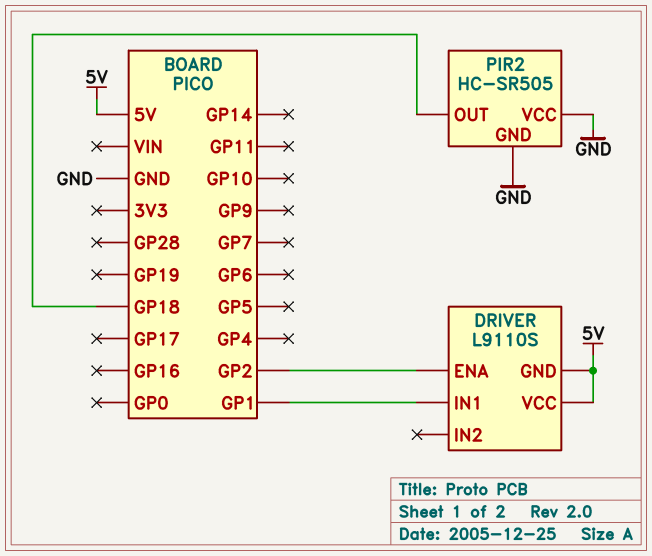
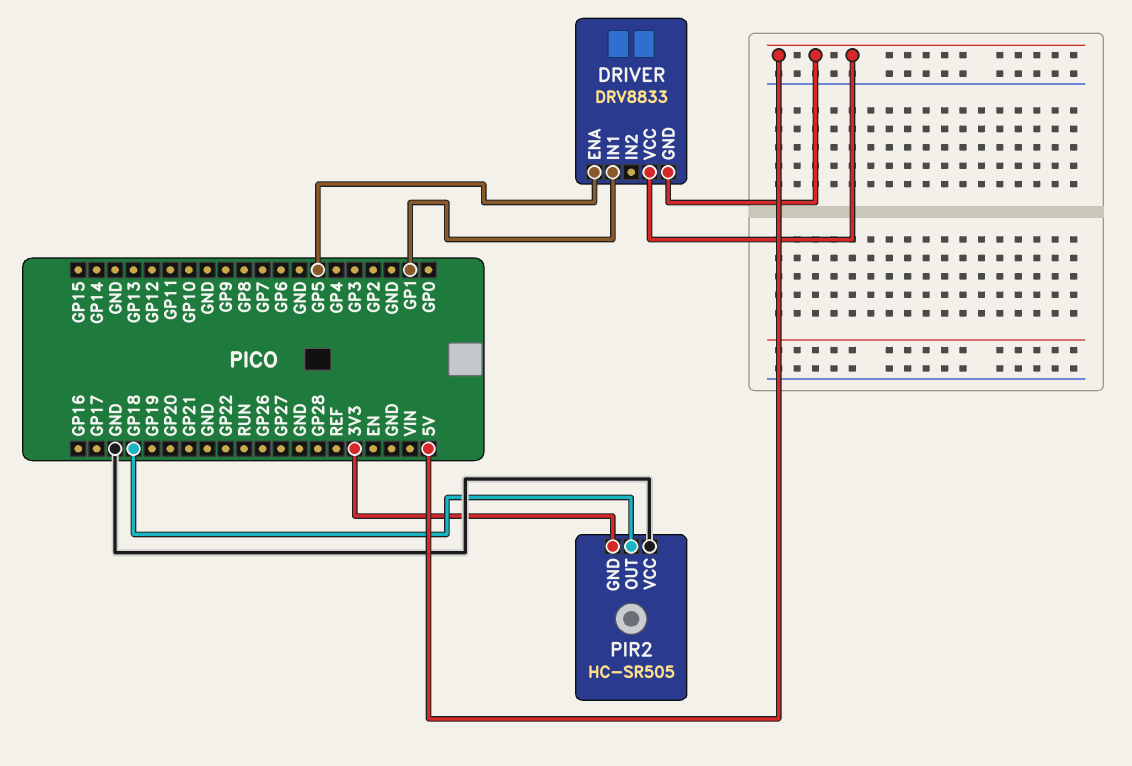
DRIVER: L9110S -> DRV8833
DRIVER pin ENA: GP2 -> GP5
PIR2 pin GND: GND -> 3V3

